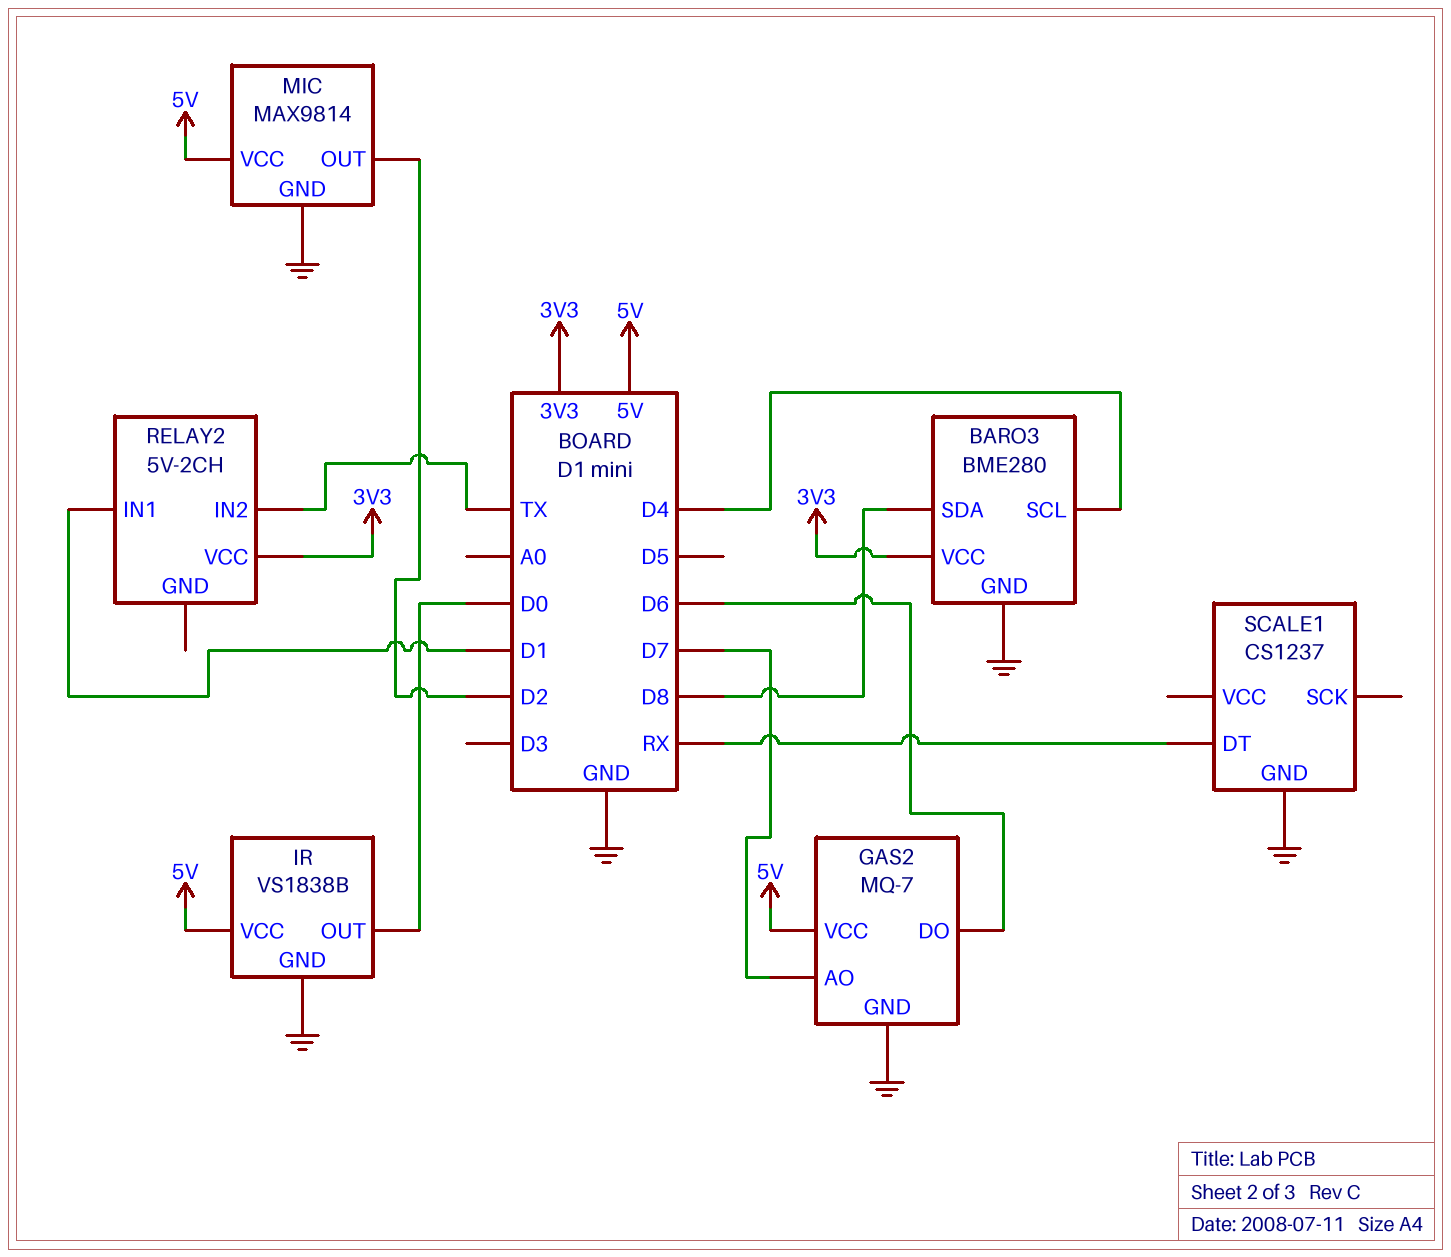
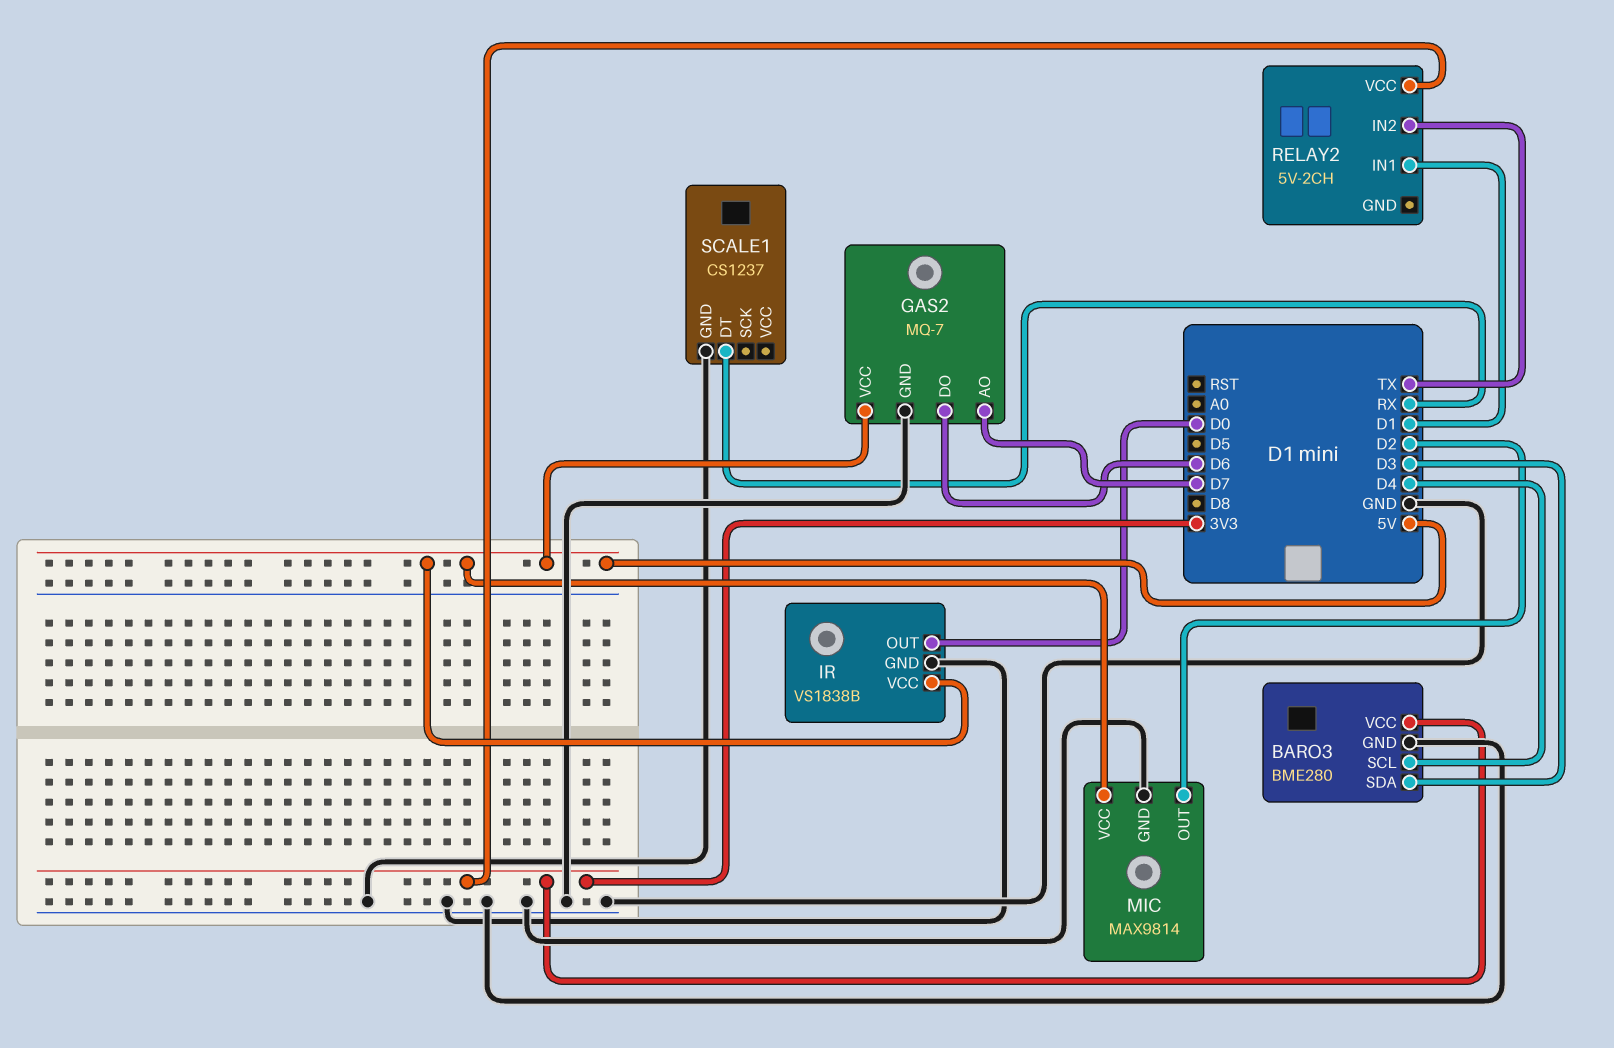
BARO3 pin SDA: D8 -> D3

